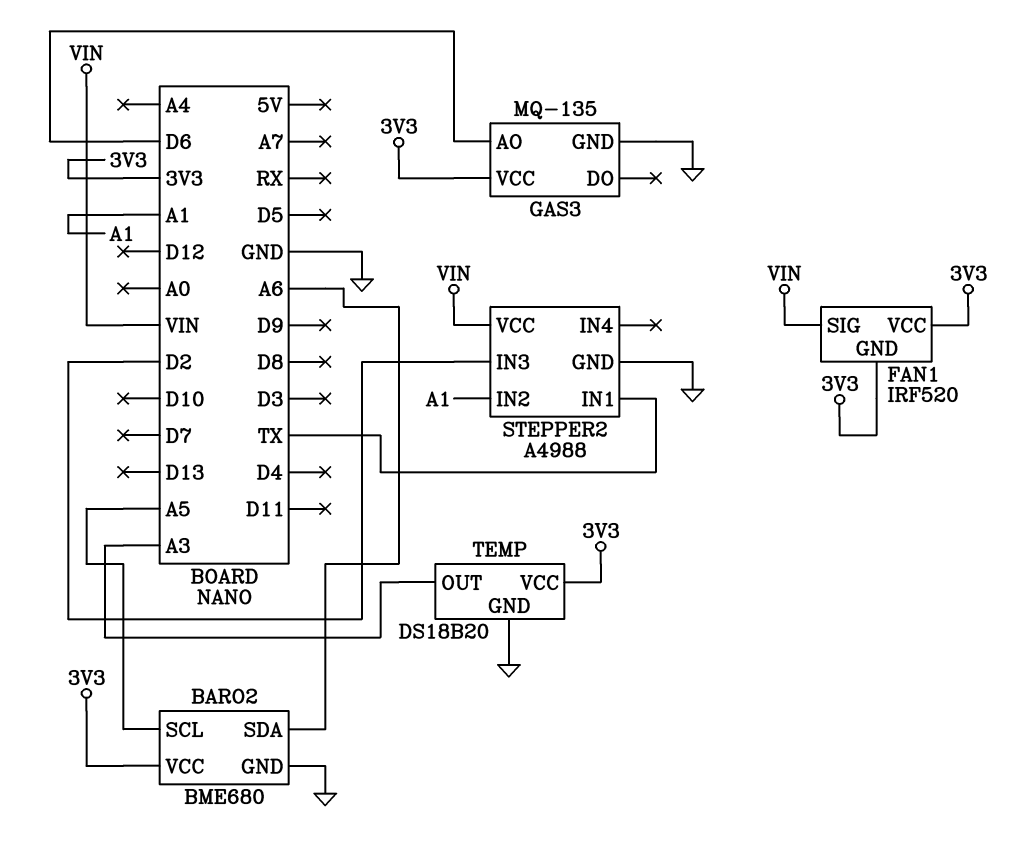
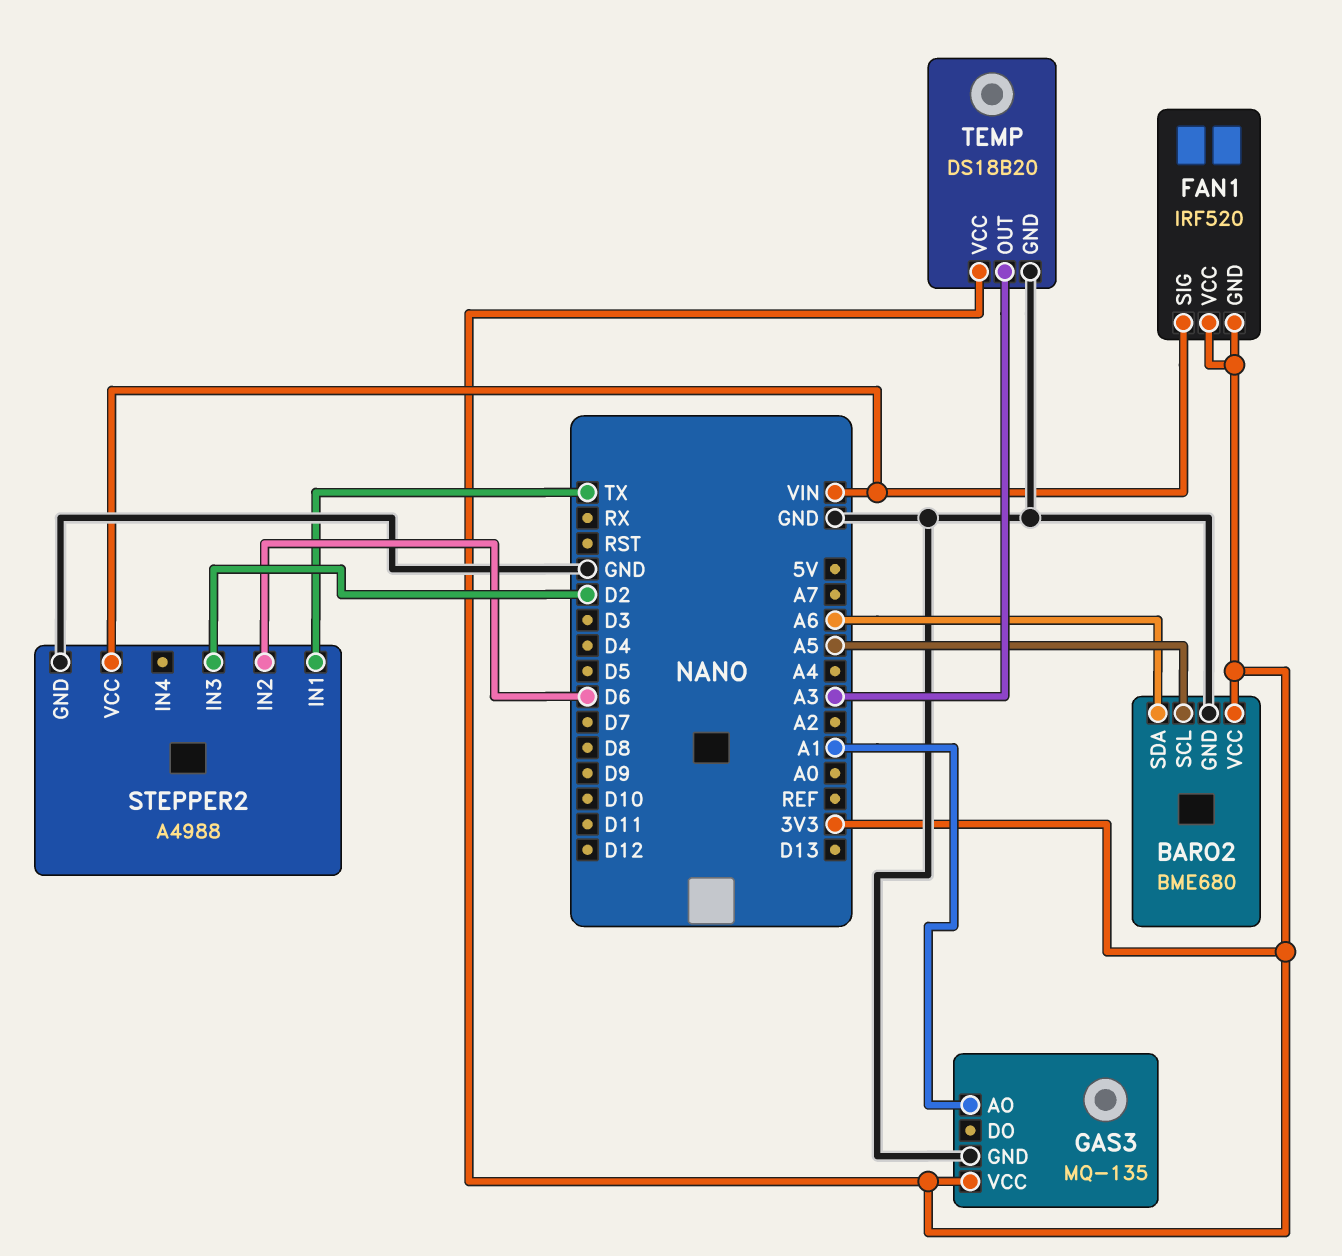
GAS3 pin AO: D6 -> A1
STEPPER2 pin IN2: A1 -> D6

